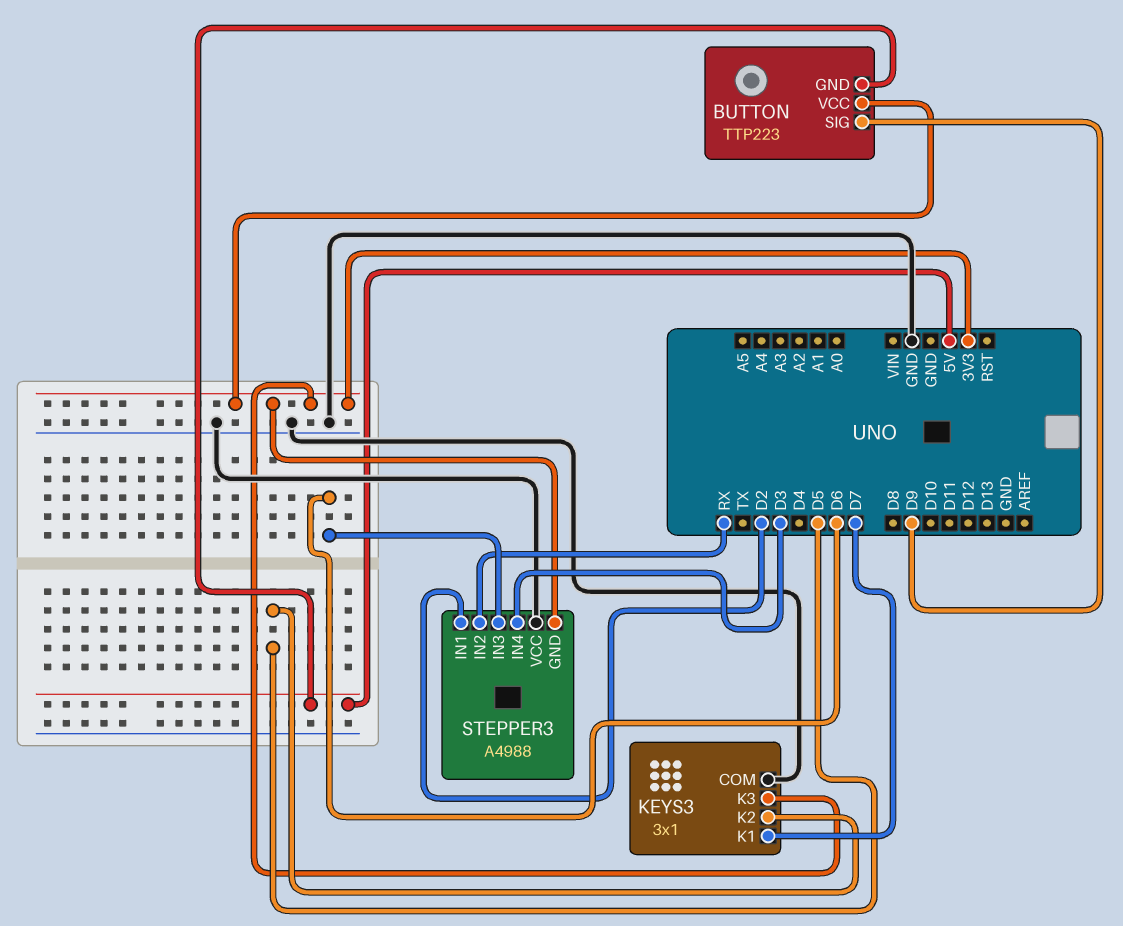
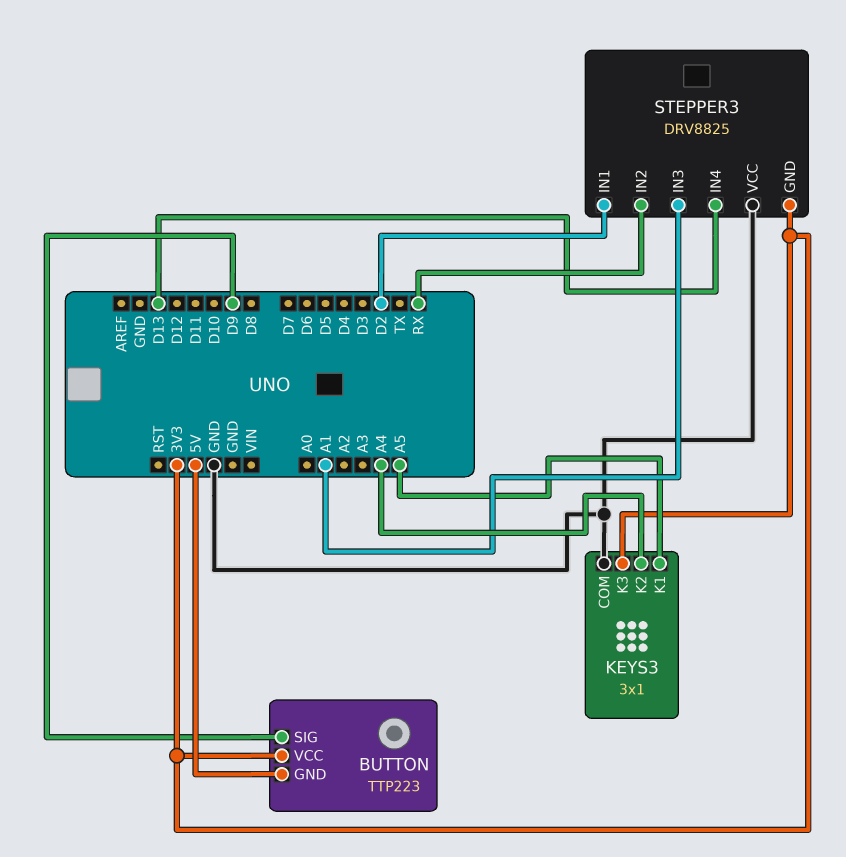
KEYS3 pin K1: D7 -> A5
KEYS3 pin K2: D5 -> A4
STEPPER3: A4988 -> DRV8825
STEPPER3 pin IN3: D6 -> A1
STEPPER3 pin IN4: D3 -> D13

